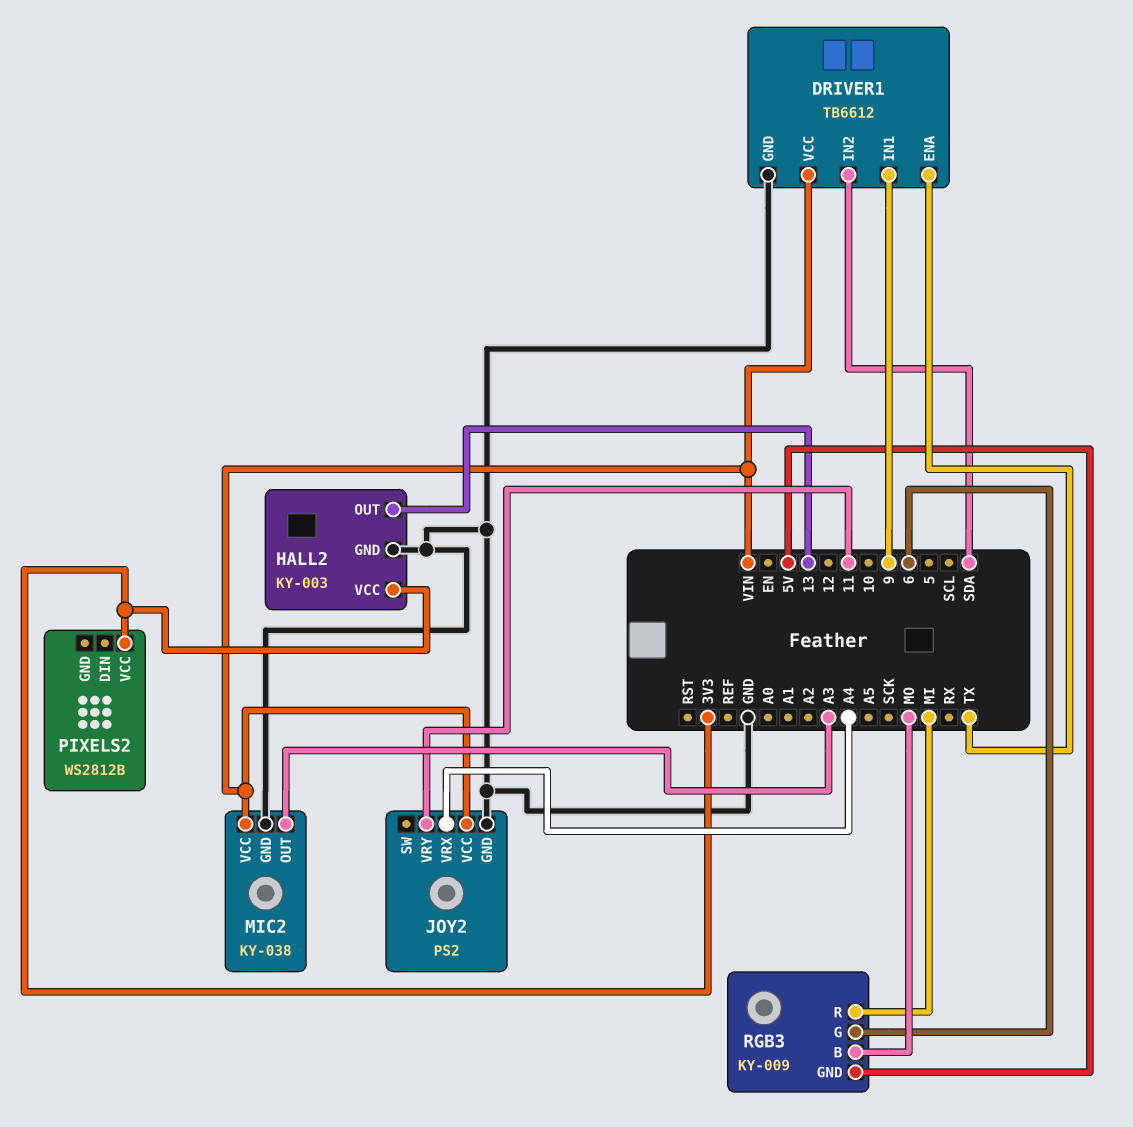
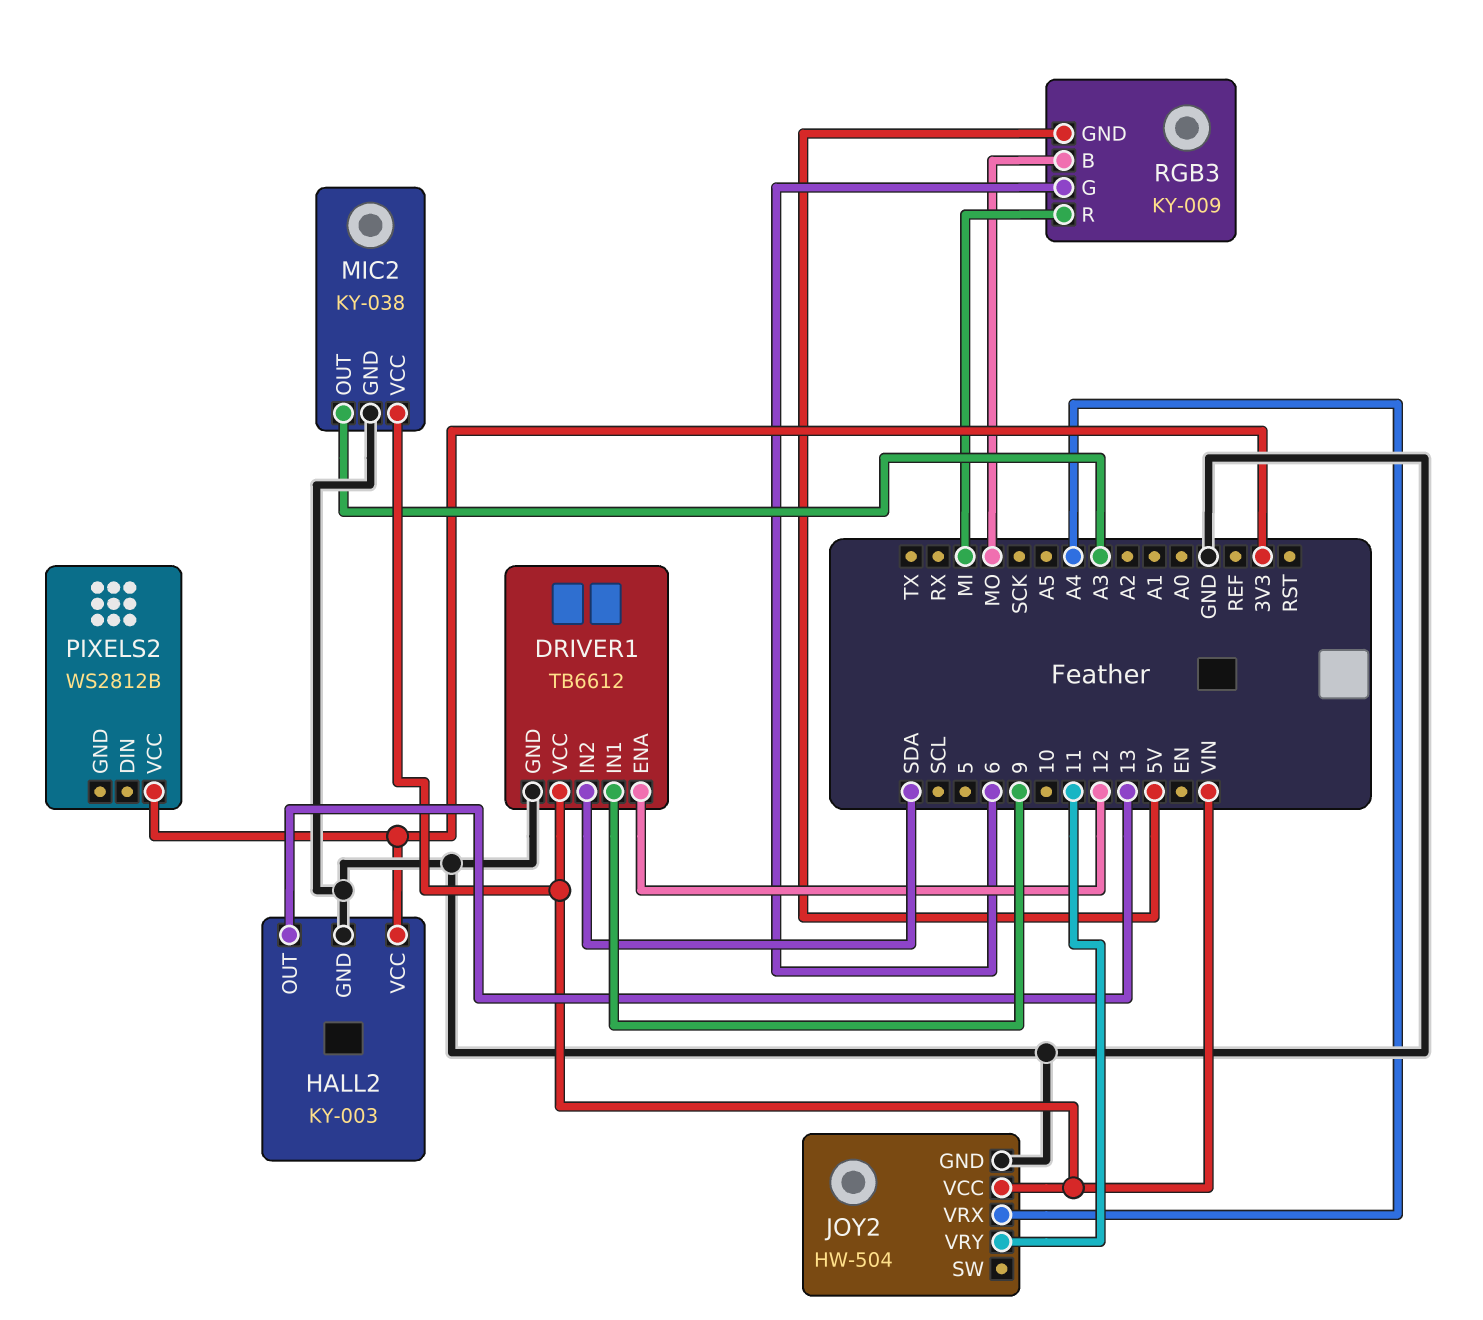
DRIVER1 pin ENA: TX -> 12
JOY2: PS2 -> HW-504

